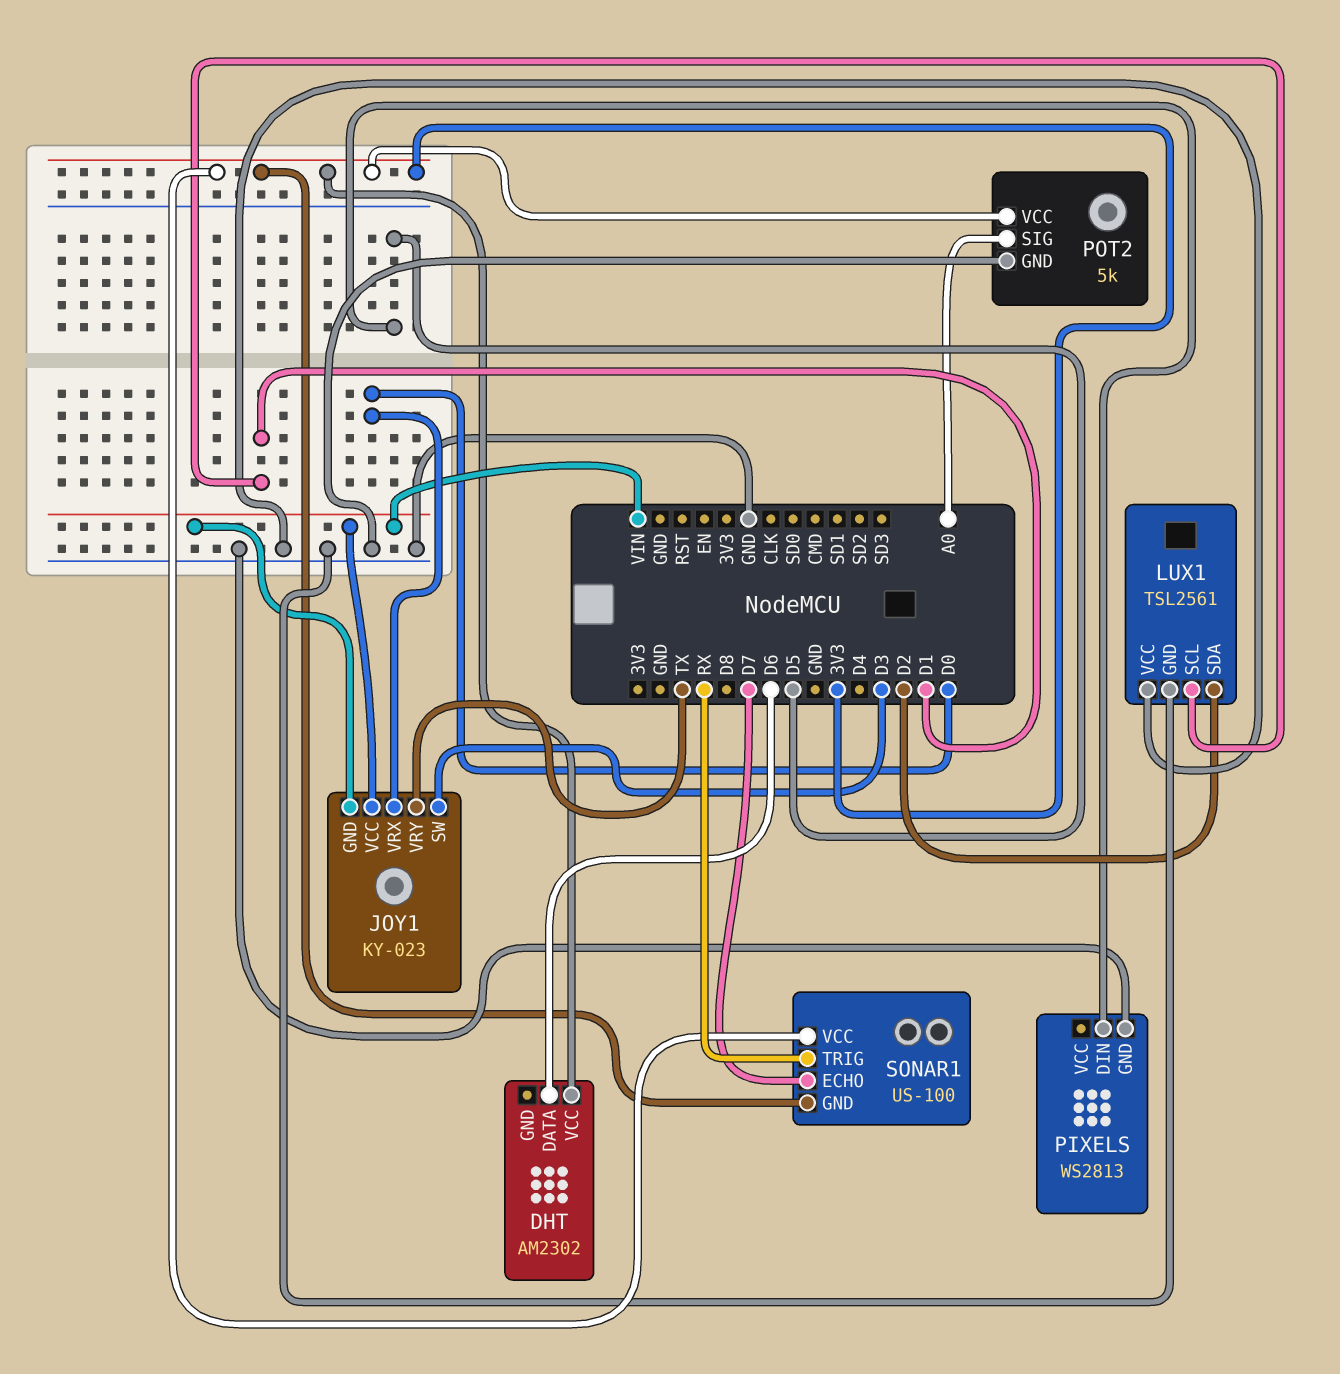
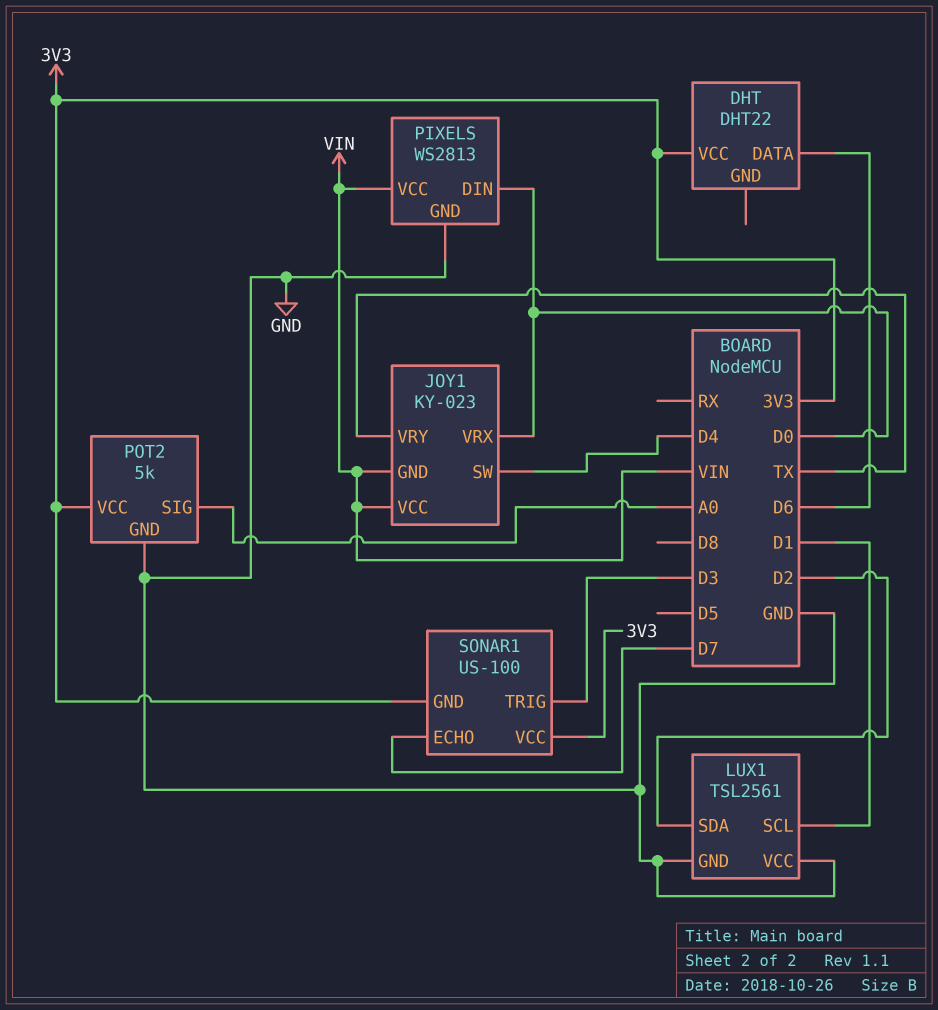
DHT: AM2302 -> DHT22
JOY1 pin SW: D3 -> D4
PIXELS pin DIN: D5 -> D0
PIXELS pin VCC: none -> VIN
SONAR1 pin TRIG: RX -> D3

